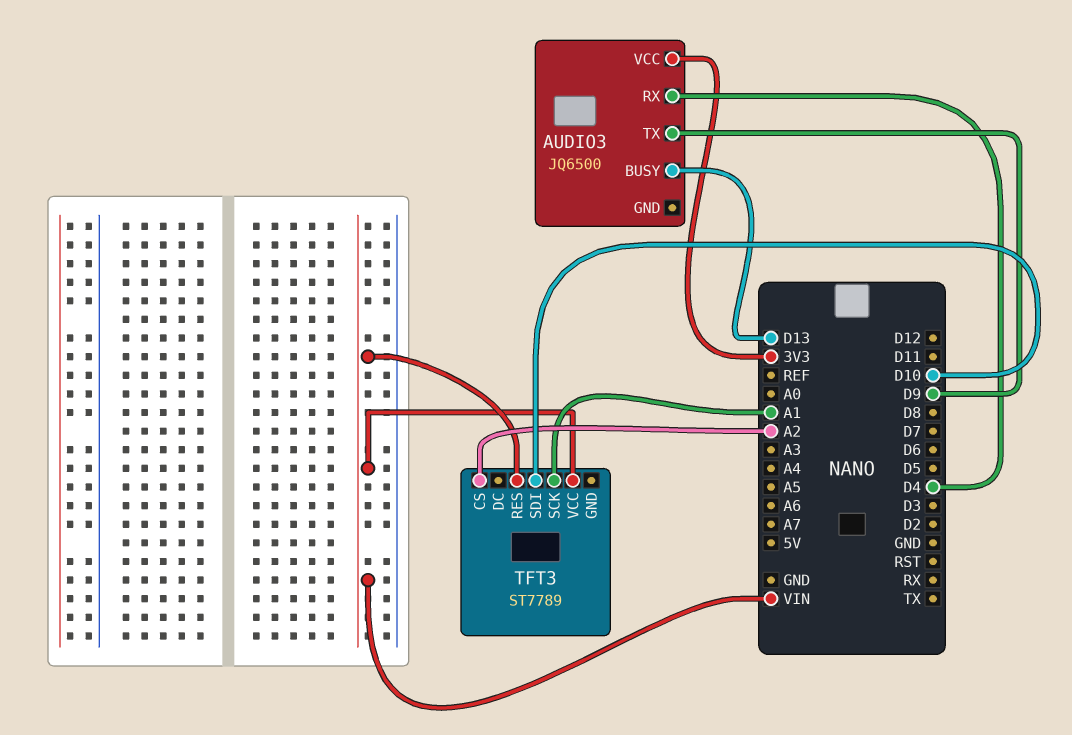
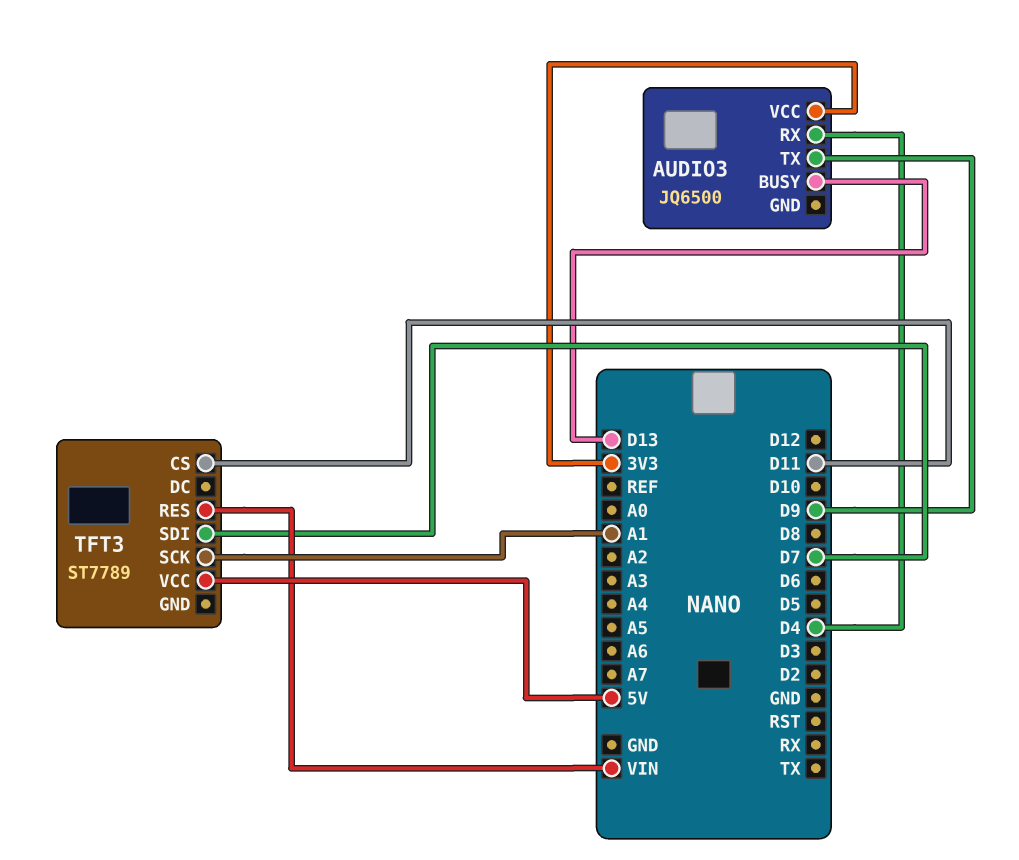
TFT3 pin CS: A2 -> D11
TFT3 pin SDI: D10 -> D7
TFT3 pin VCC: VIN -> 5V

